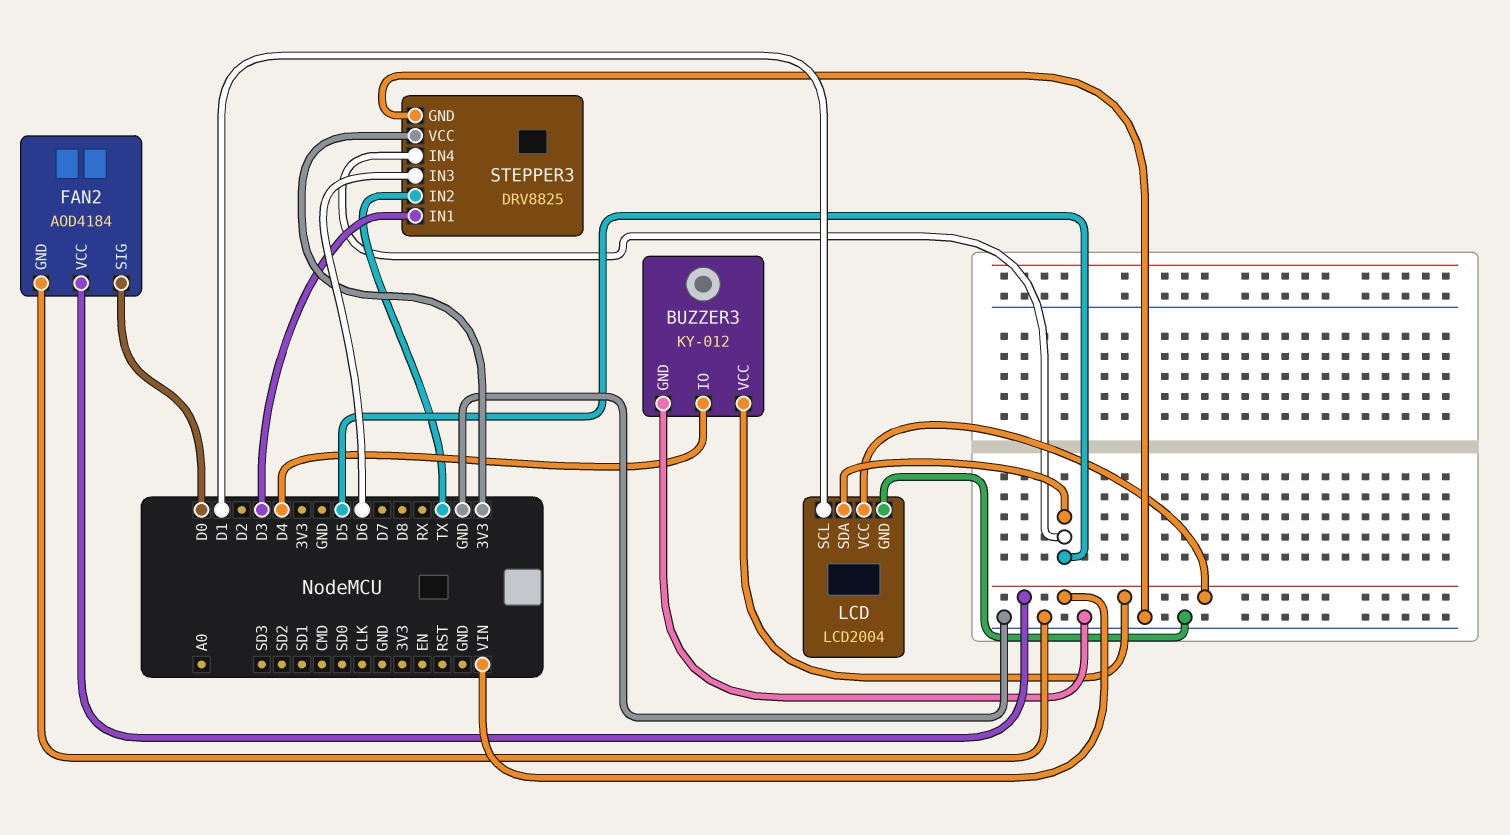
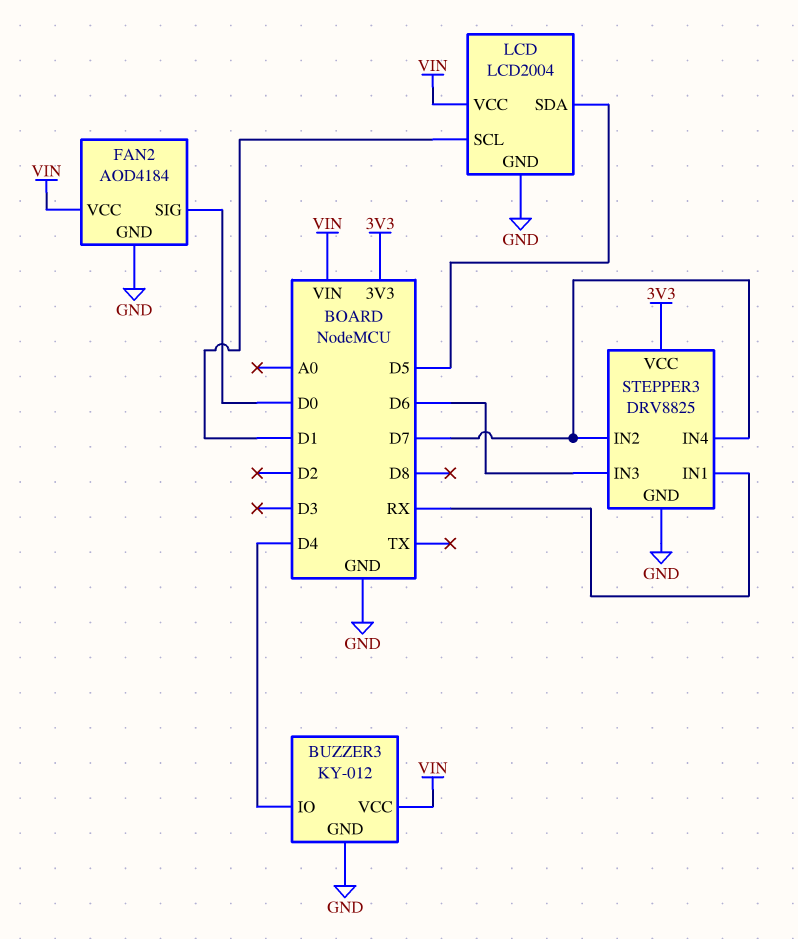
STEPPER3 pin IN1: D3 -> RX
STEPPER3 pin IN2: TX -> D7
STEPPER3 pin IN4: D5 -> D7

